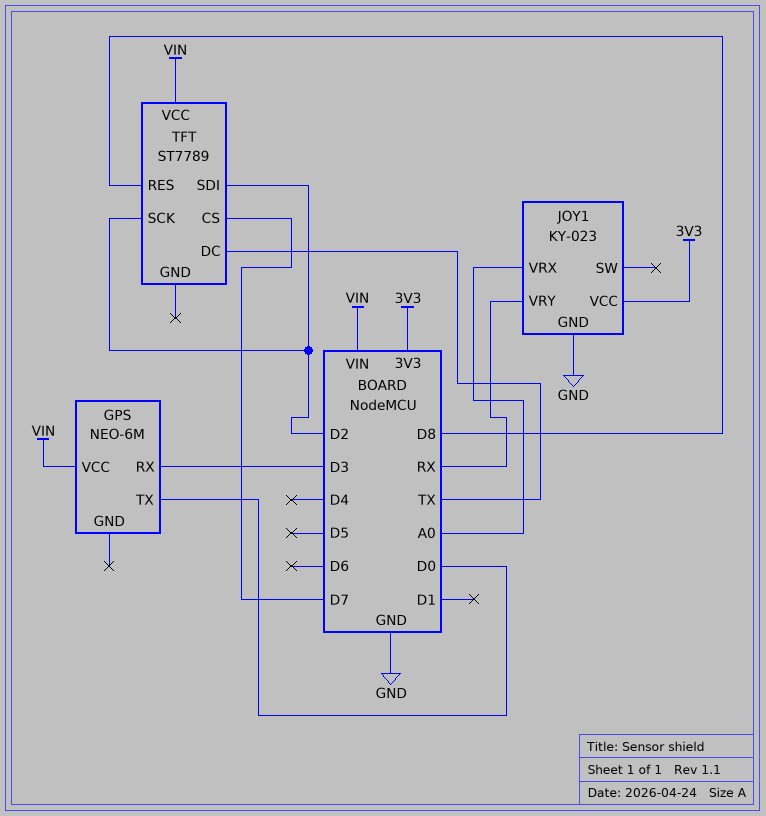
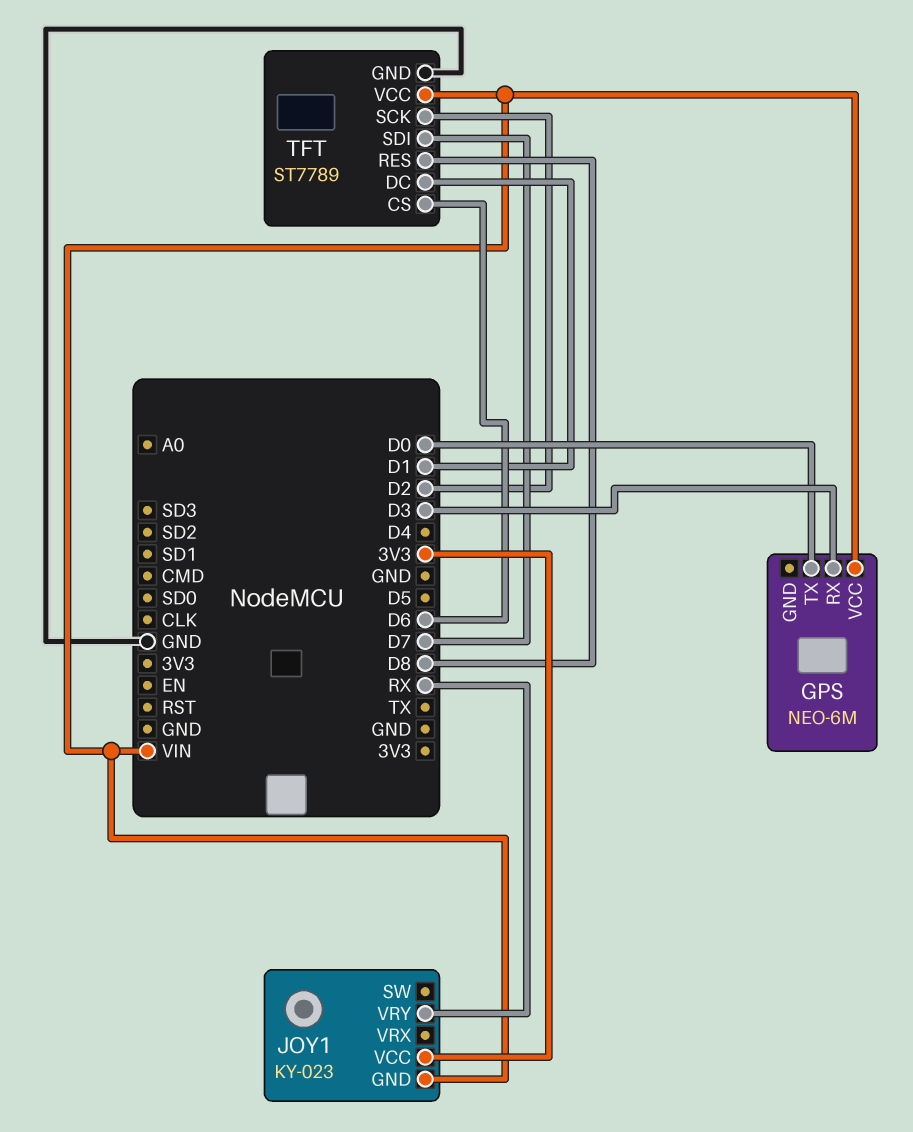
JOY1 pin GND: GND -> VIN
JOY1 pin VRX: A0 -> none
TFT pin CS: D7 -> D6
TFT pin DC: TX -> D1
TFT pin GND: none -> GND
TFT pin SDI: D2 -> D7

